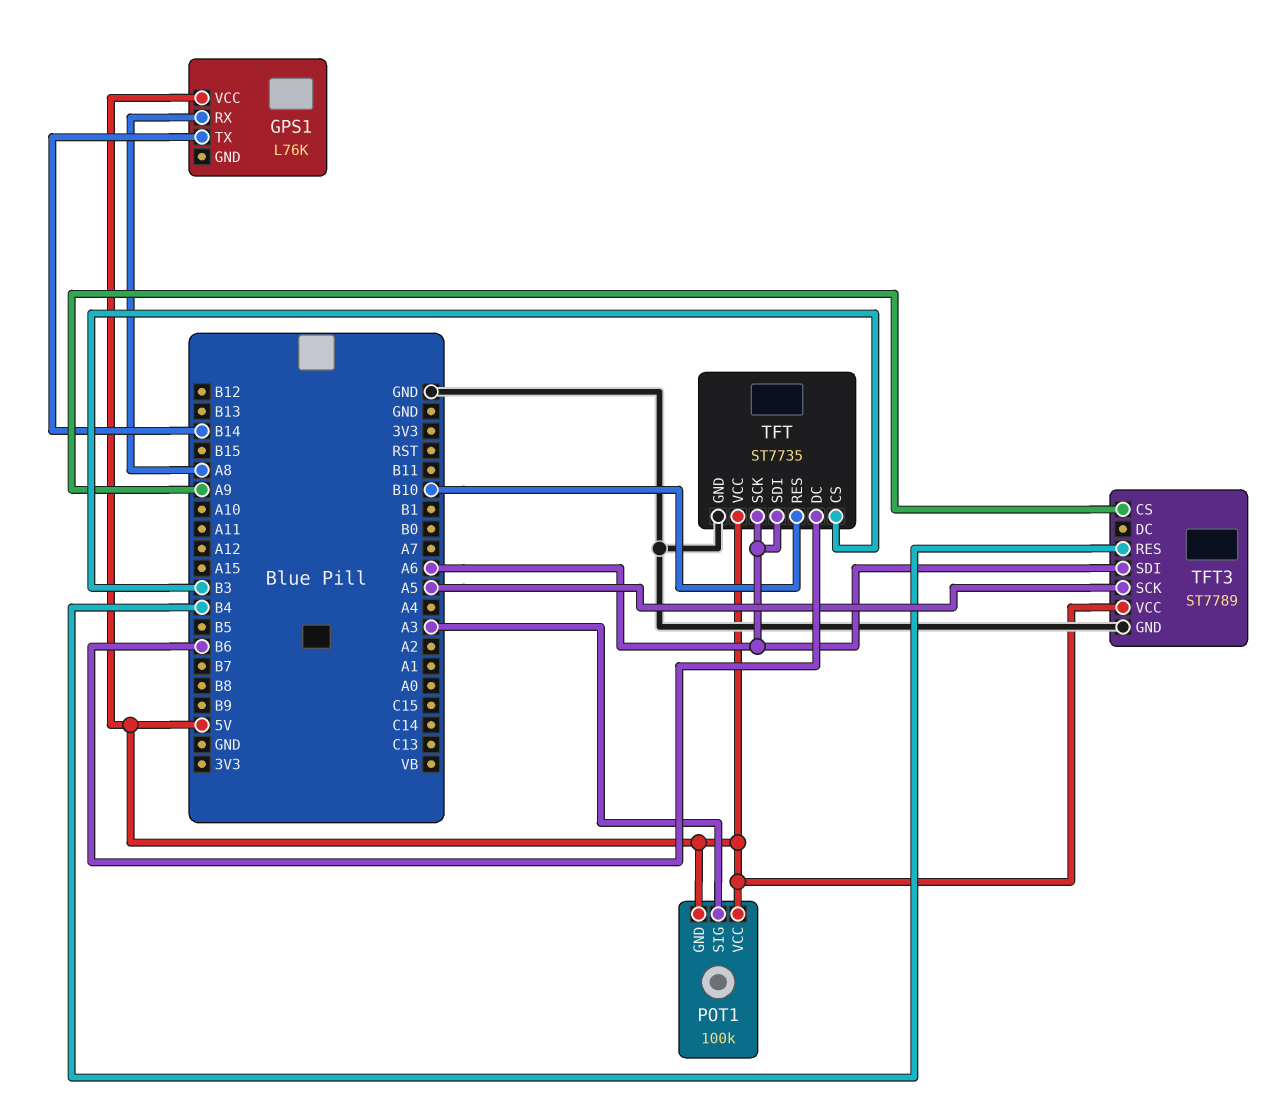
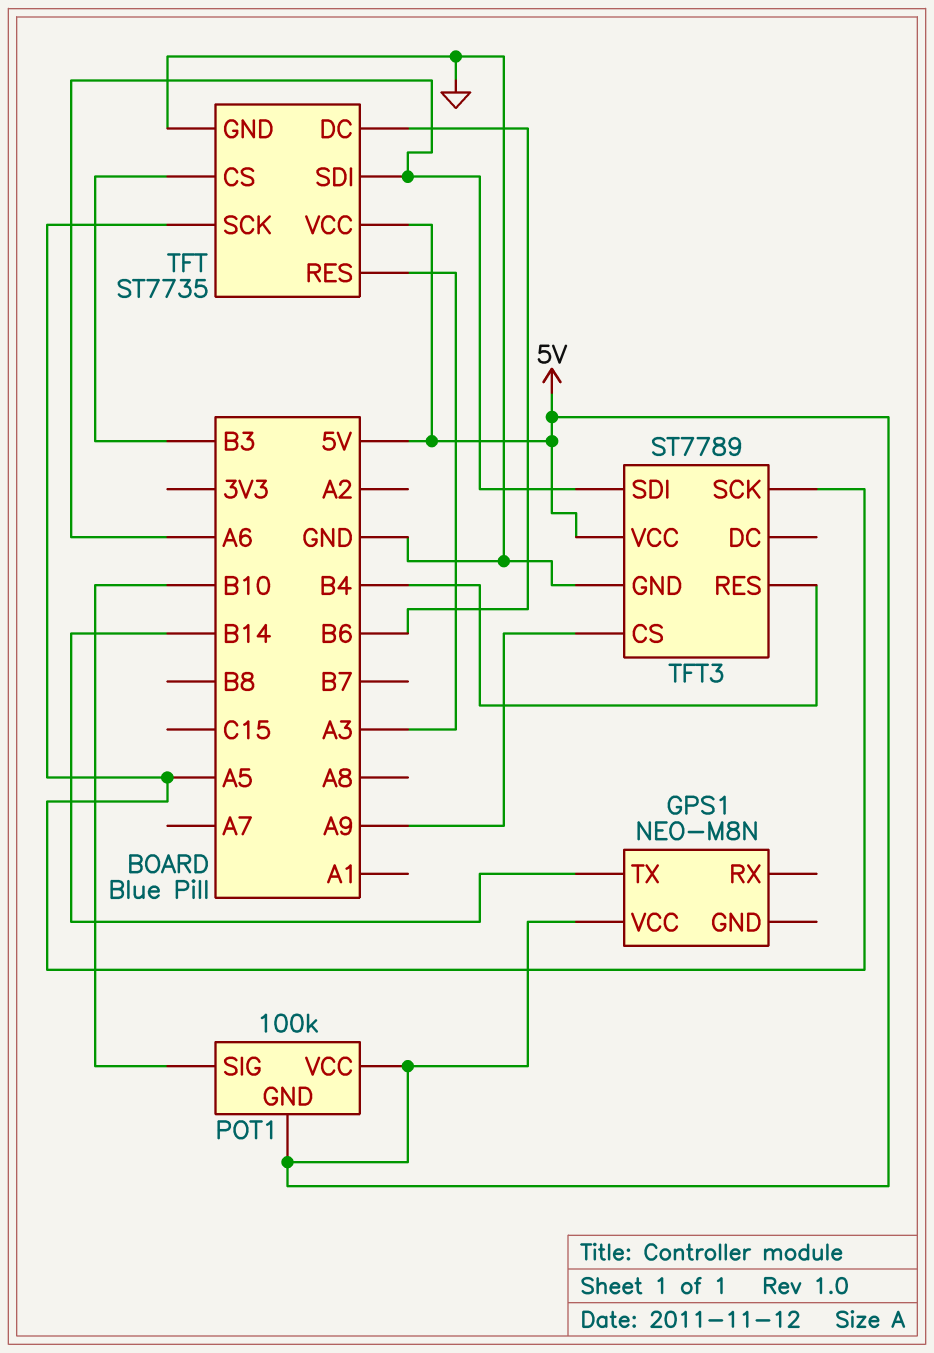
GPS1: L76K -> NEO-M8N
GPS1 pin RX: A8 -> none
POT1 pin SIG: A3 -> B10
TFT pin RES: B10 -> A3
TFT pin SCK: A6 -> A5

